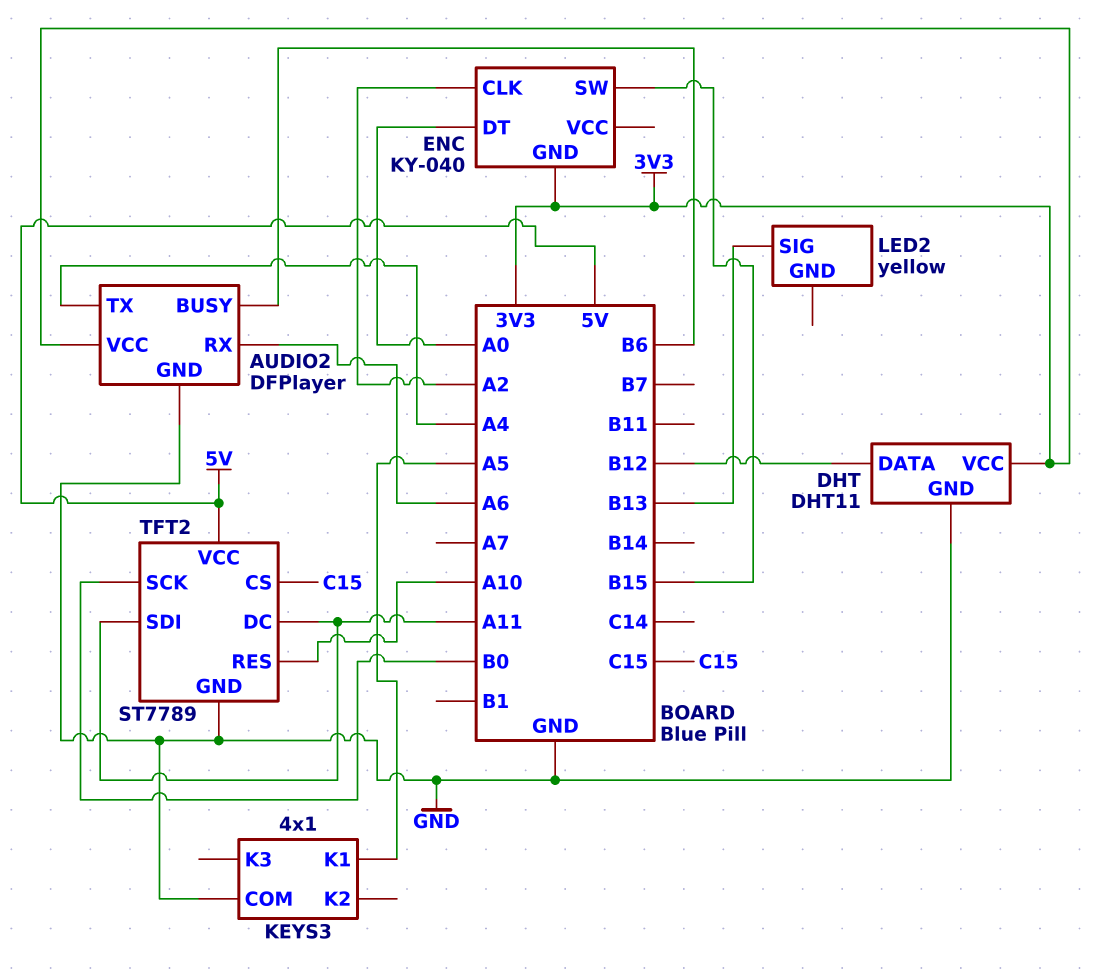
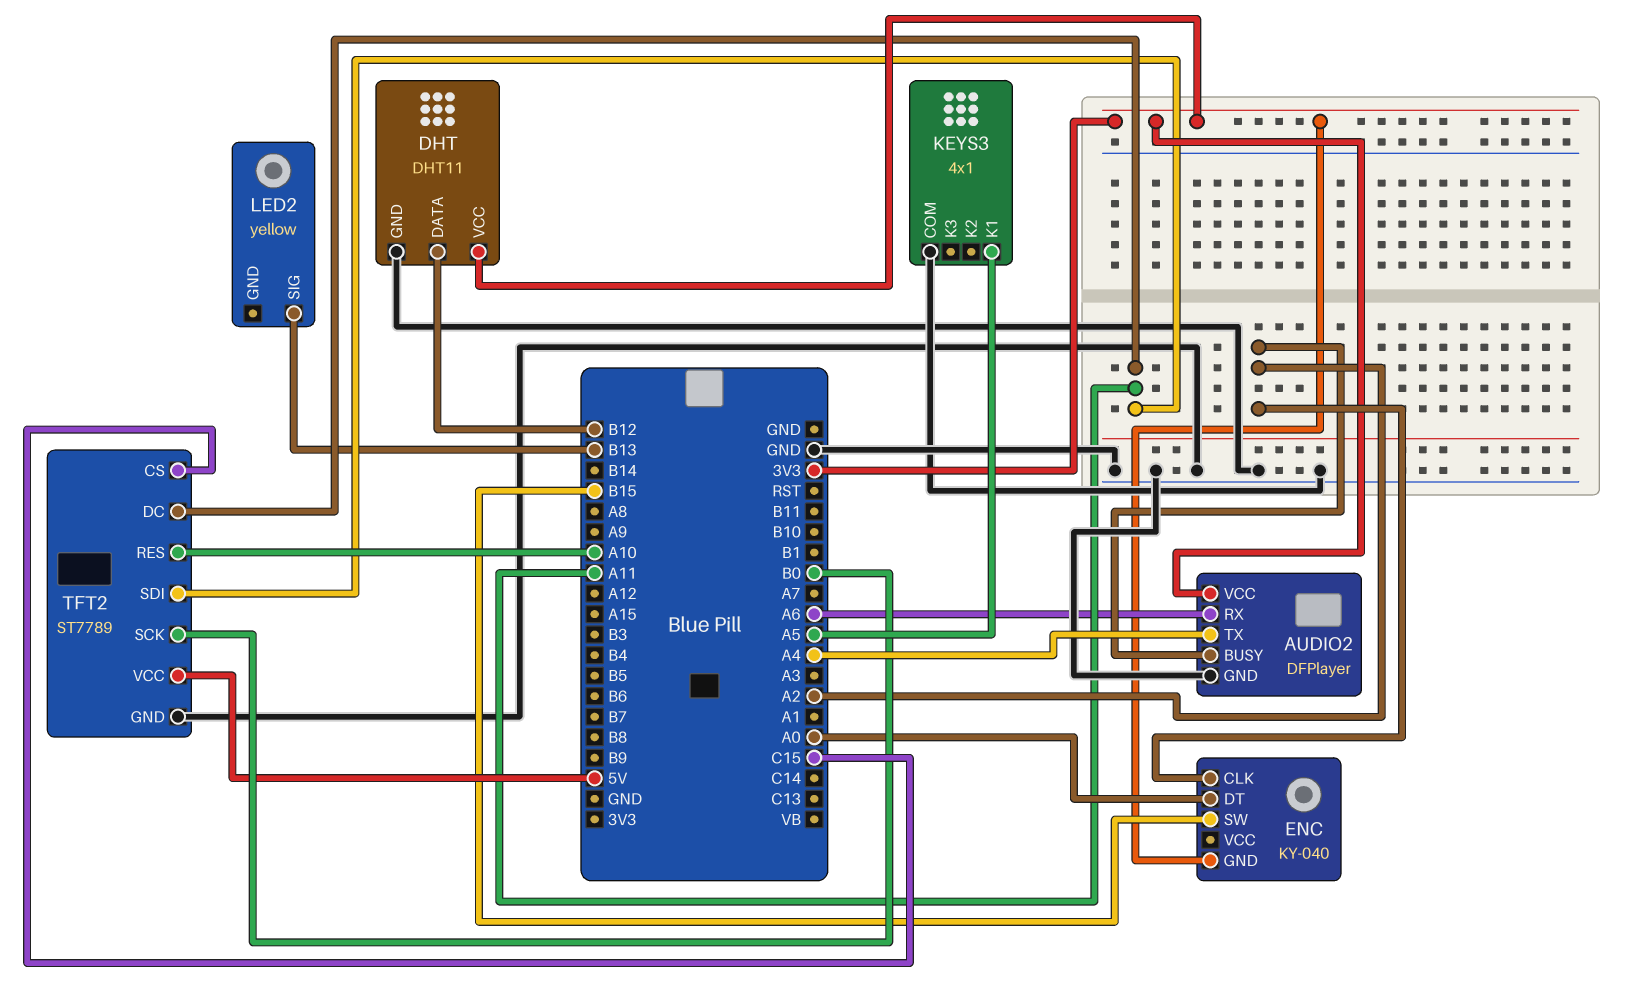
AUDIO2 pin BUSY: B6 -> A2

